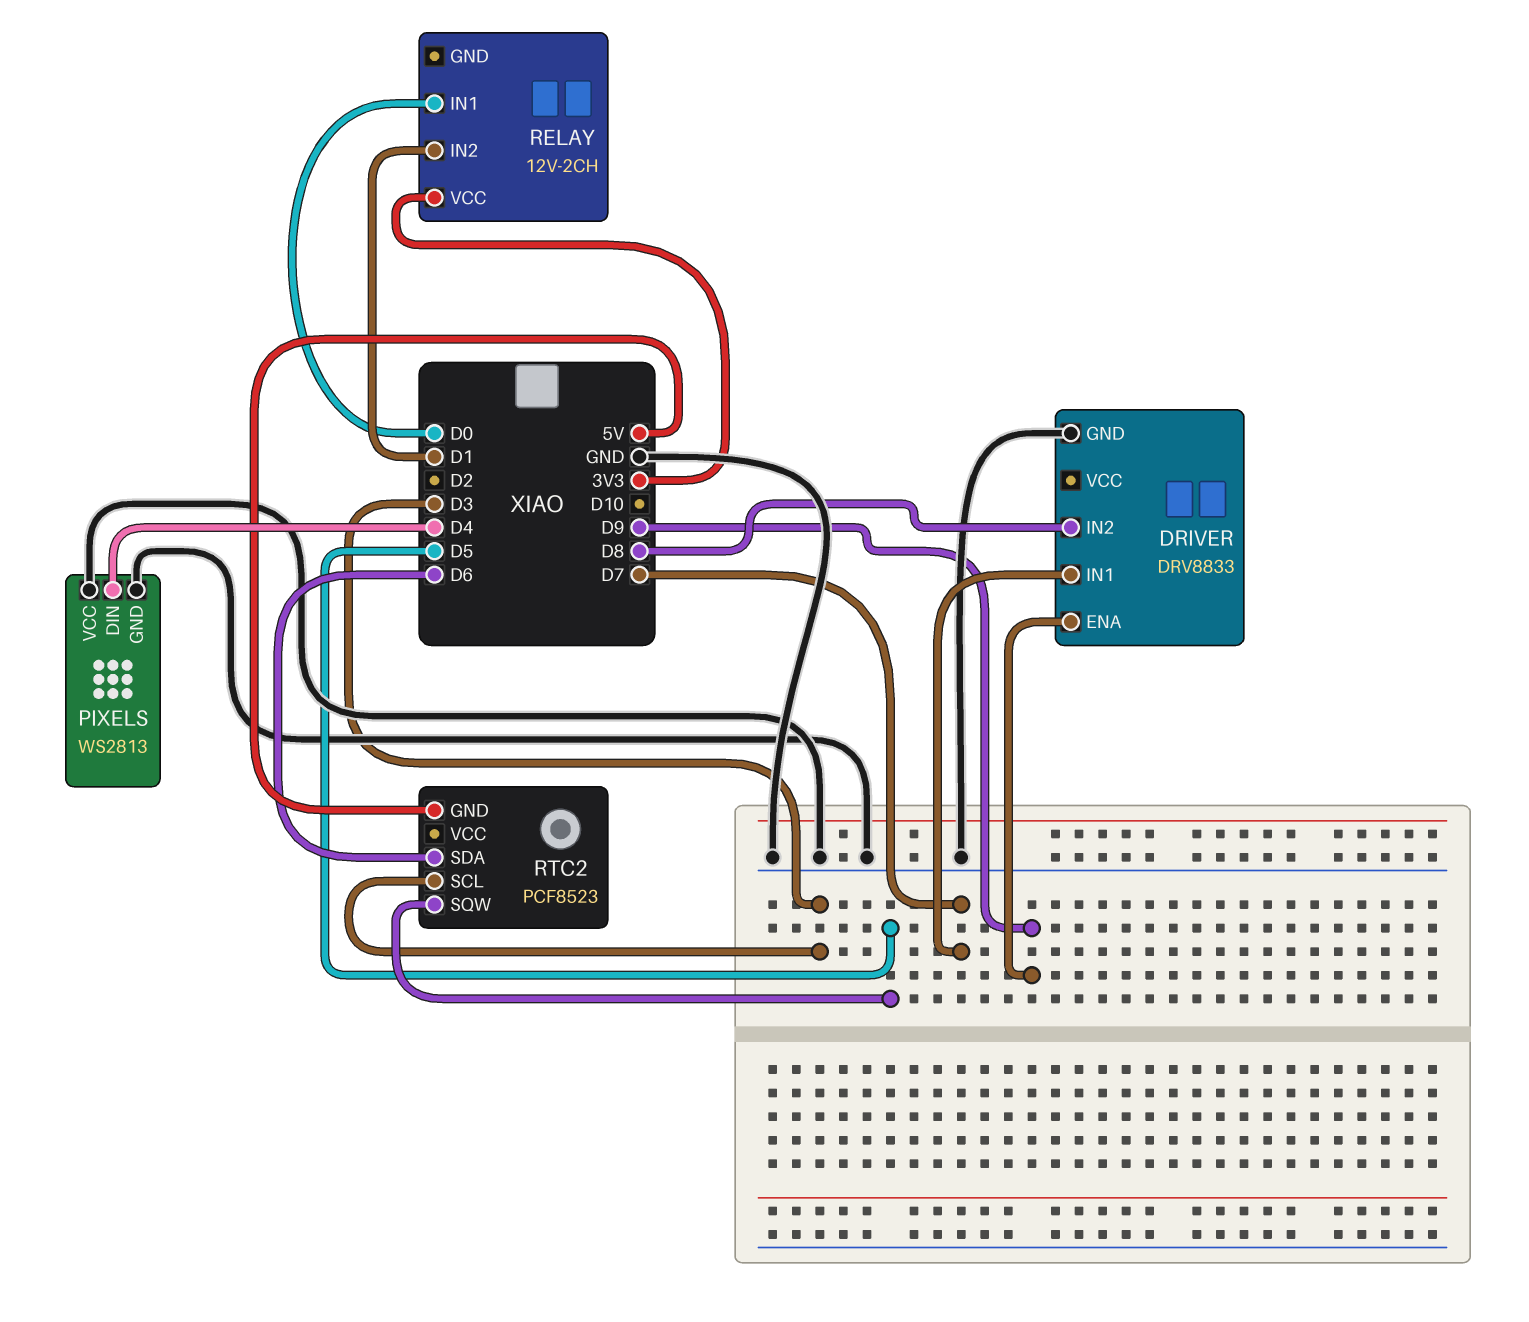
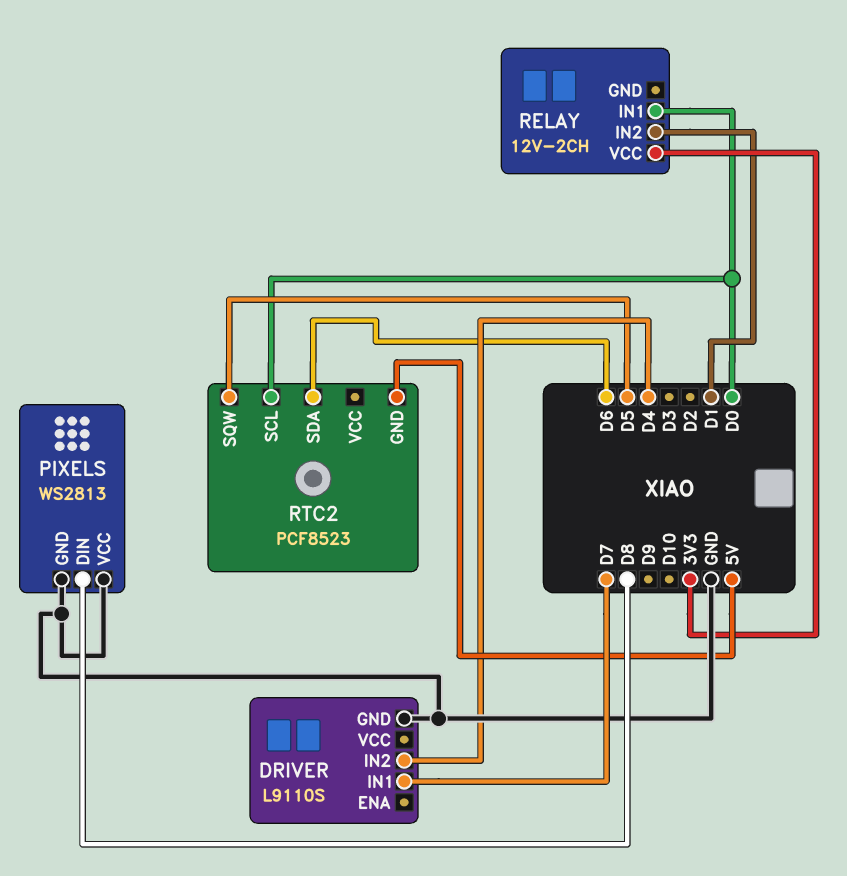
DRIVER: DRV8833 -> L9110S
DRIVER pin ENA: D9 -> none
DRIVER pin IN2: D8 -> D4
PIXELS pin DIN: D4 -> D8
RTC2 pin SCL: D3 -> D0

